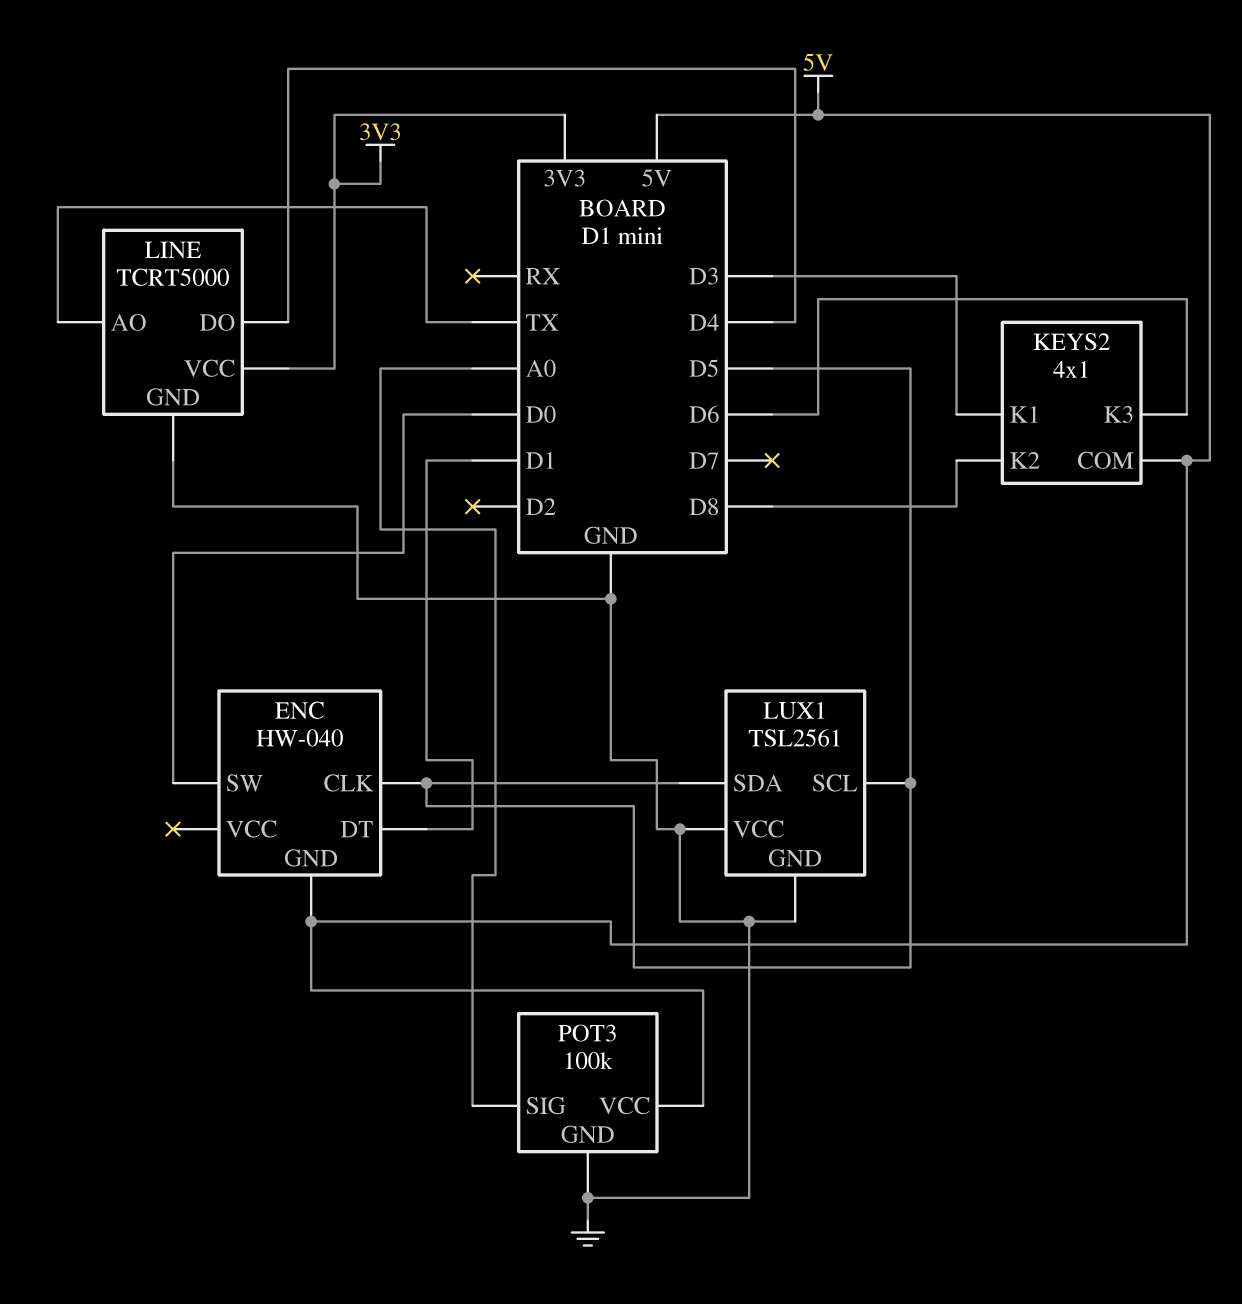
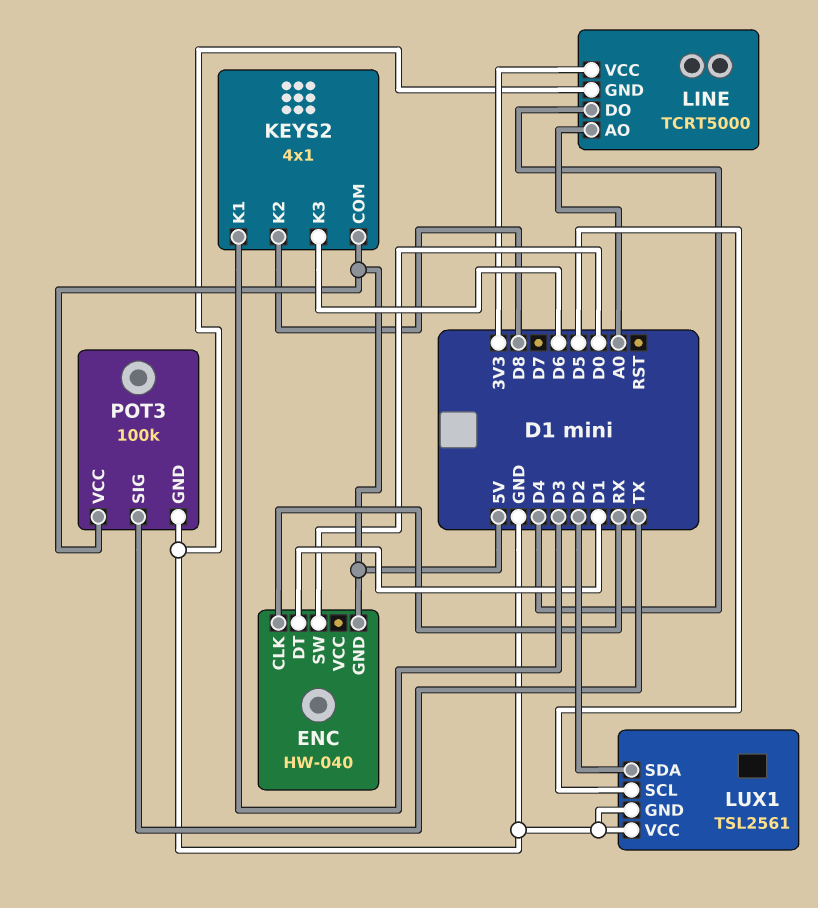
ENC pin CLK: D5 -> RX
LINE pin AO: TX -> A0
LUX1 pin SDA: D5 -> D2
POT3 pin SIG: A0 -> TX

